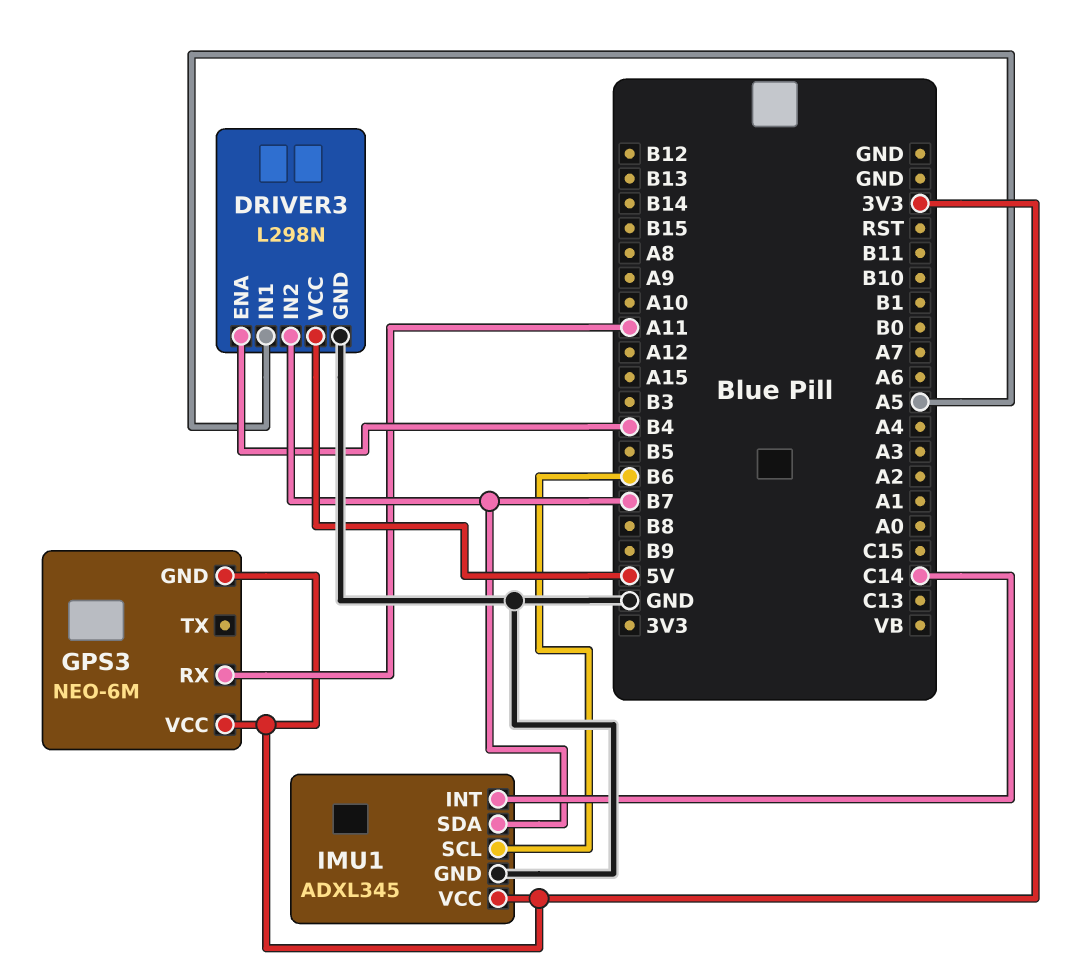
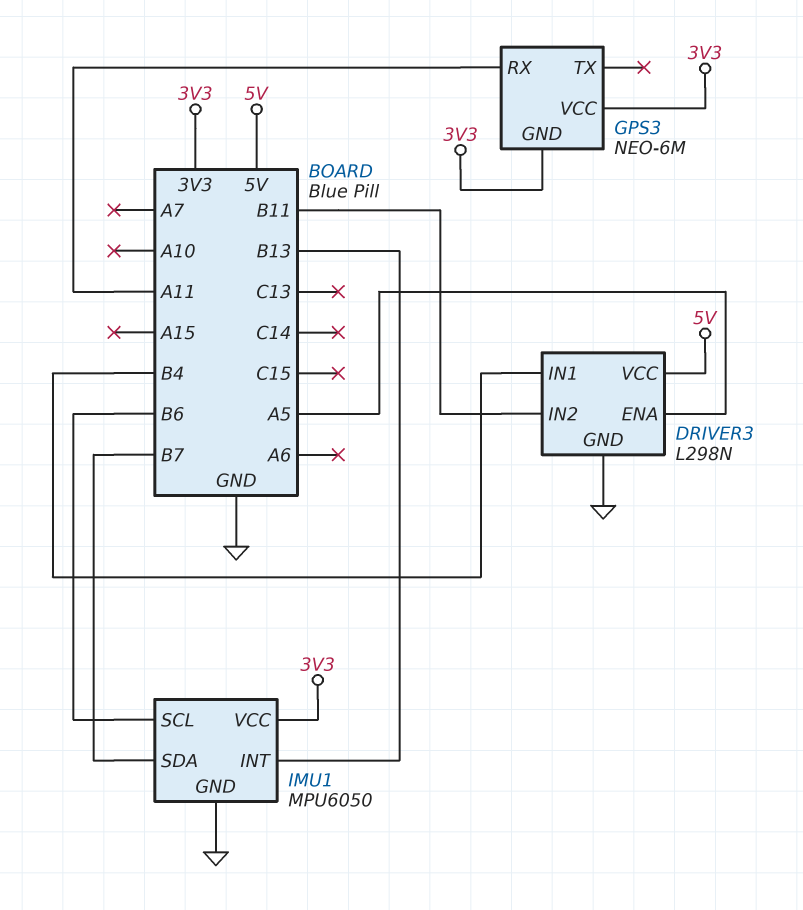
DRIVER3 pin ENA: B4 -> A5
DRIVER3 pin IN1: A5 -> B4
DRIVER3 pin IN2: B7 -> B11
IMU1: ADXL345 -> MPU6050
IMU1 pin INT: C14 -> B13

